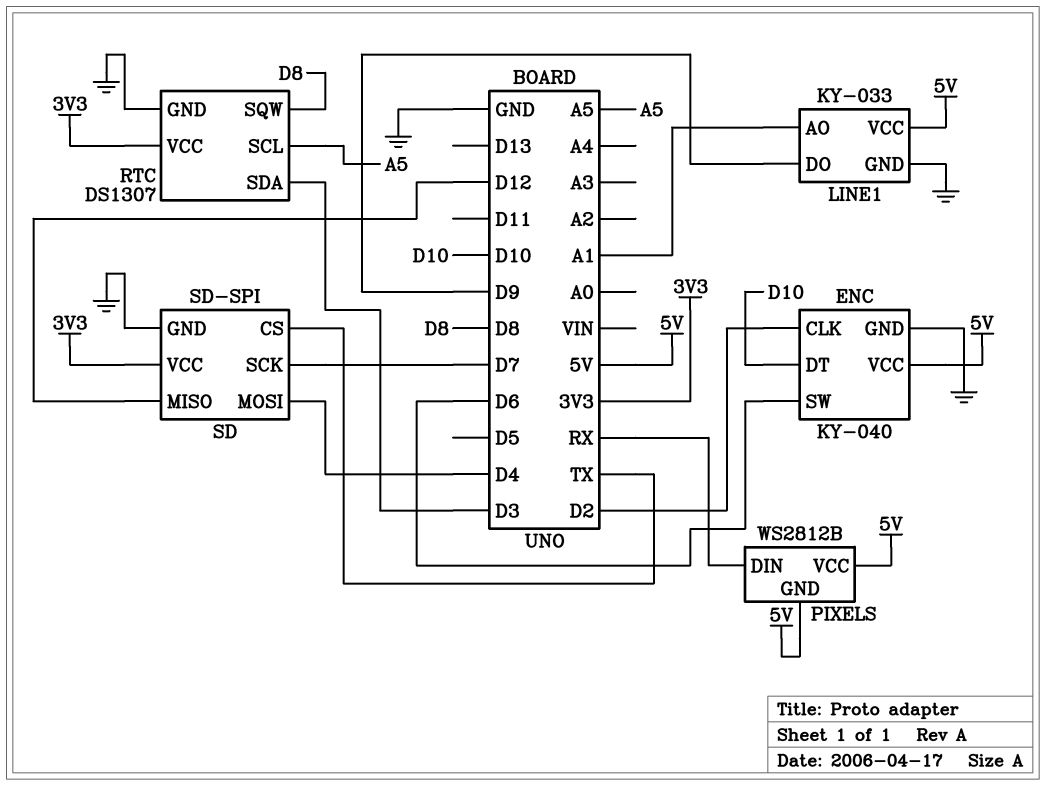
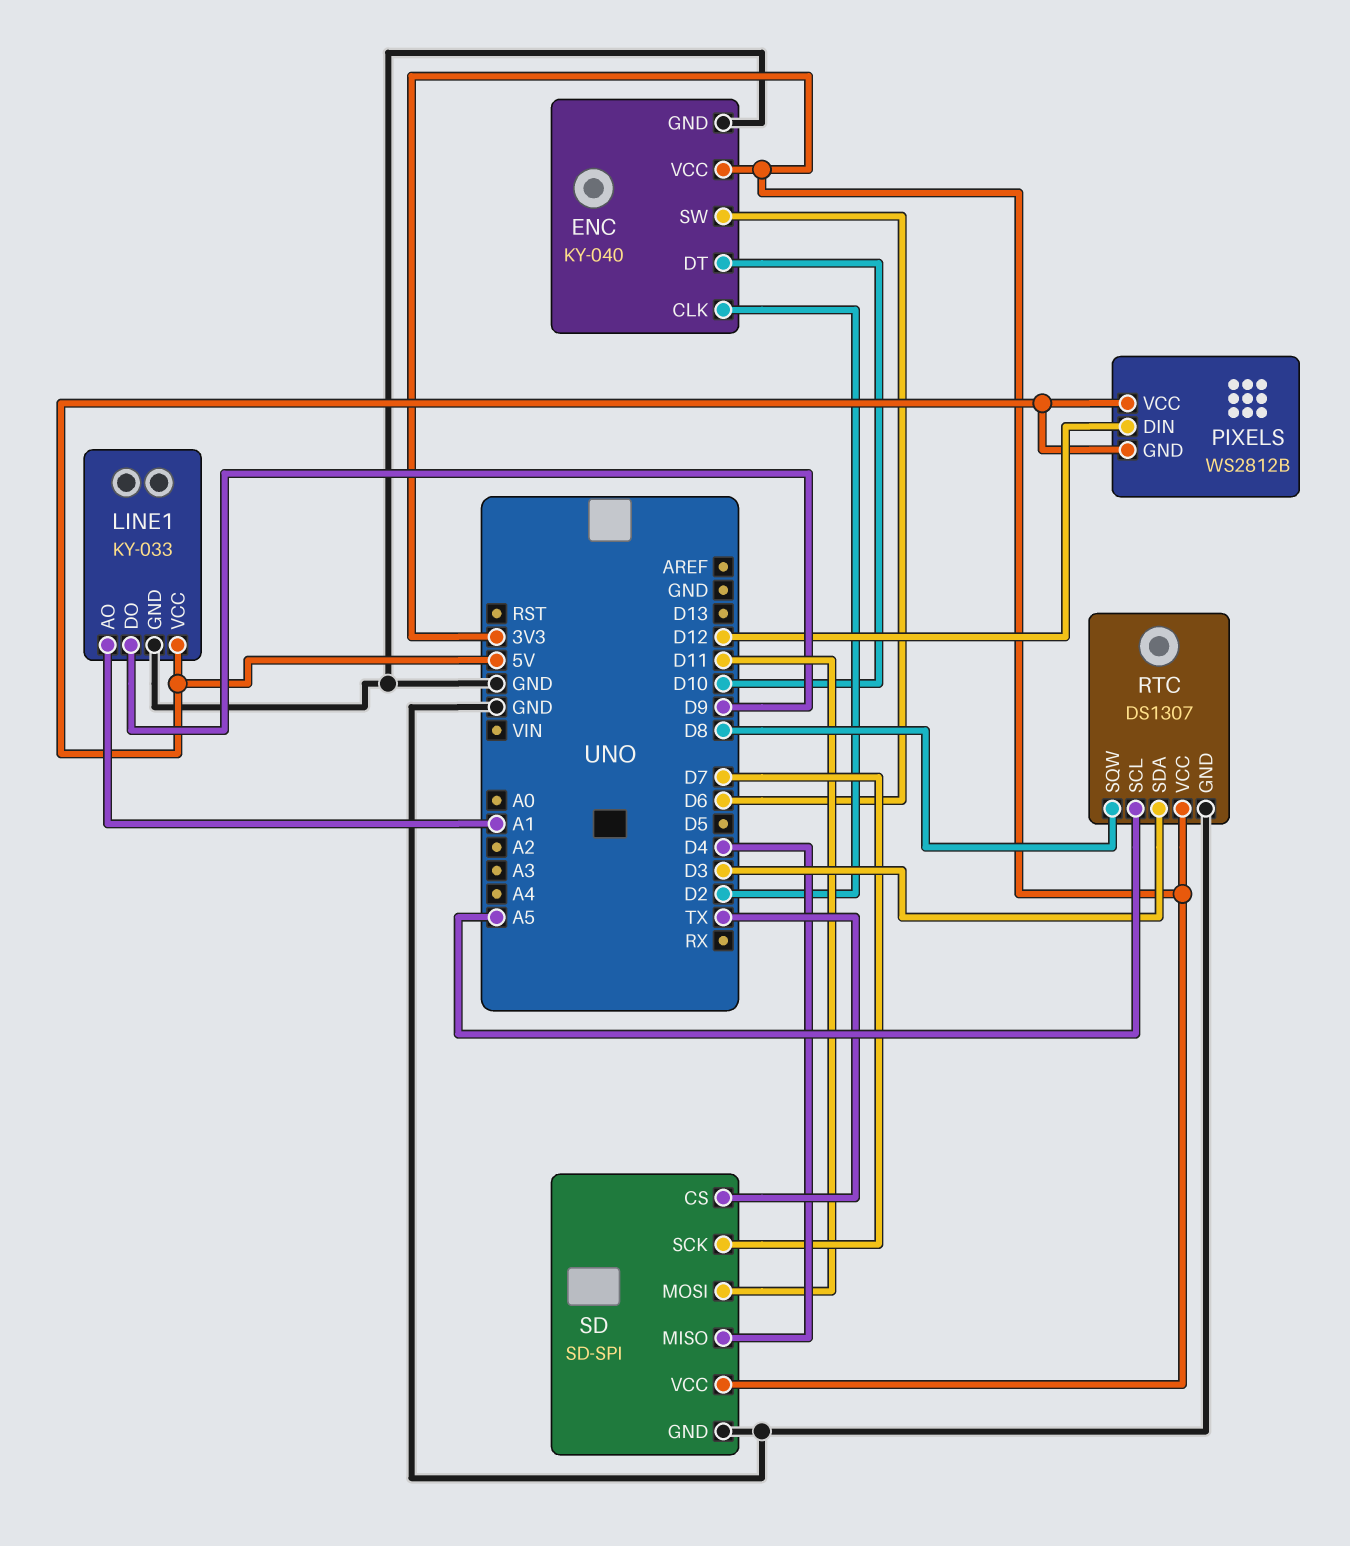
ENC pin VCC: 5V -> 3V3
PIXELS pin DIN: RX -> D12
SD pin MISO: D12 -> D4
SD pin MOSI: D4 -> D11

